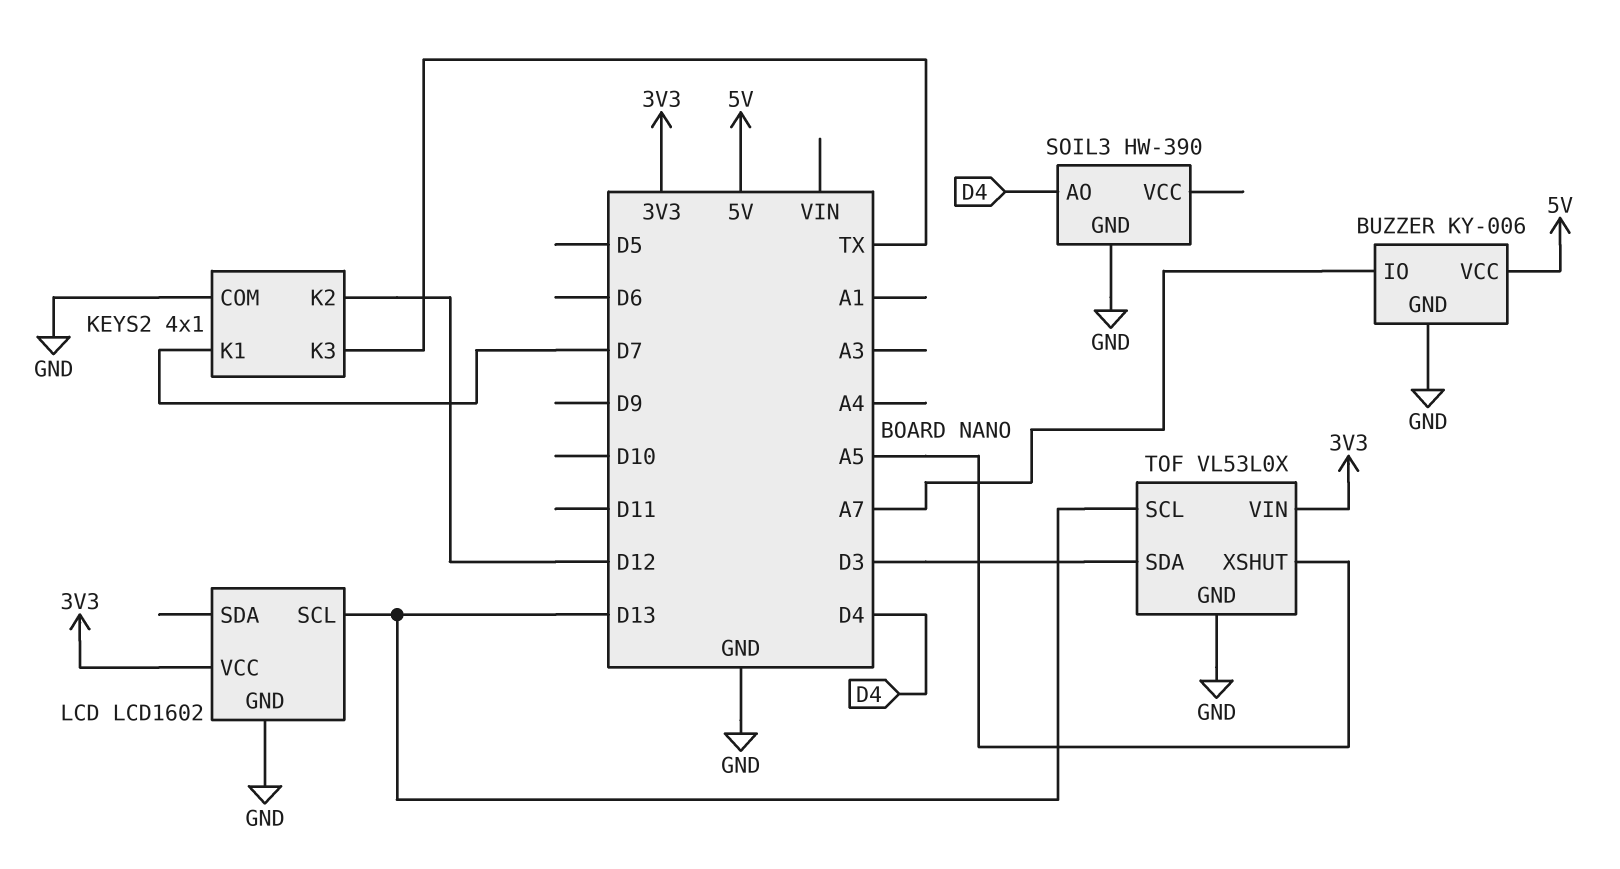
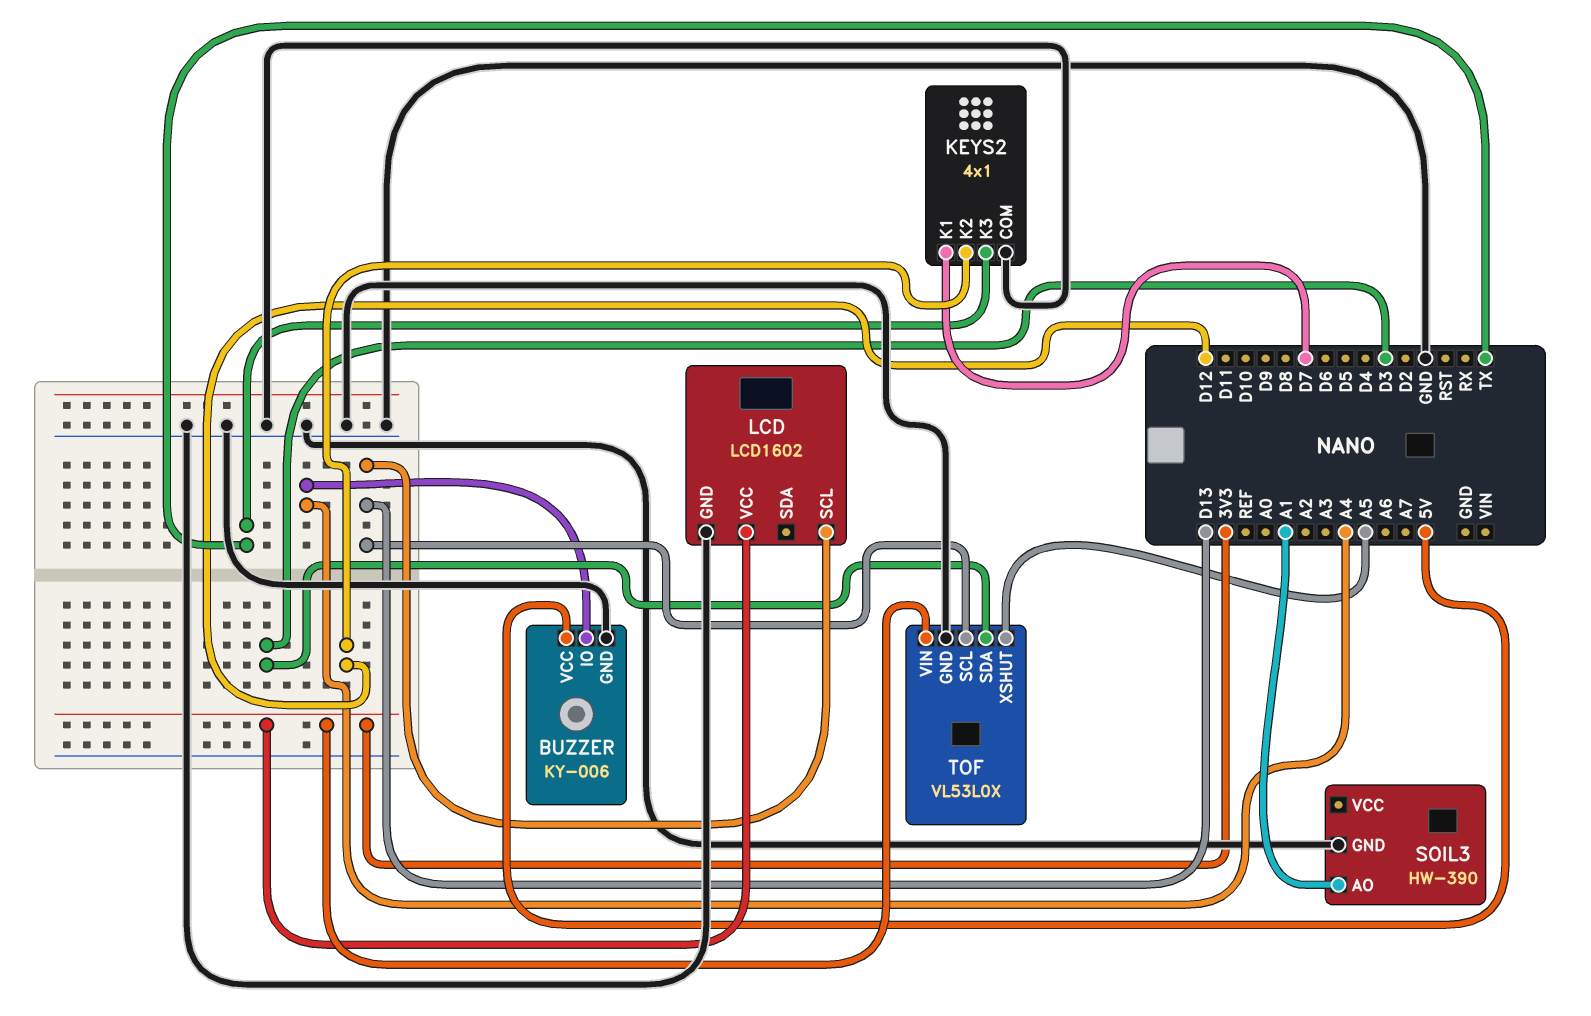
BUZZER pin IO: A7 -> A4
SOIL3 pin AO: D4 -> A1

